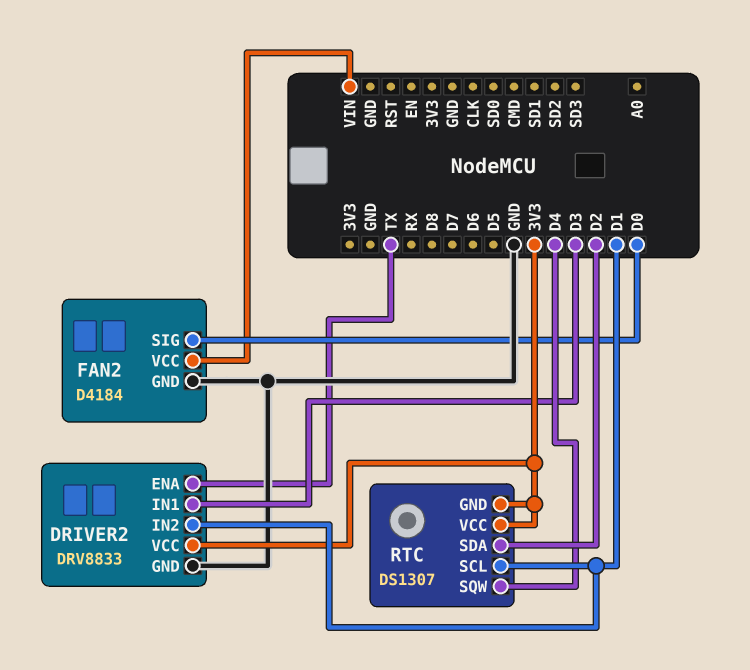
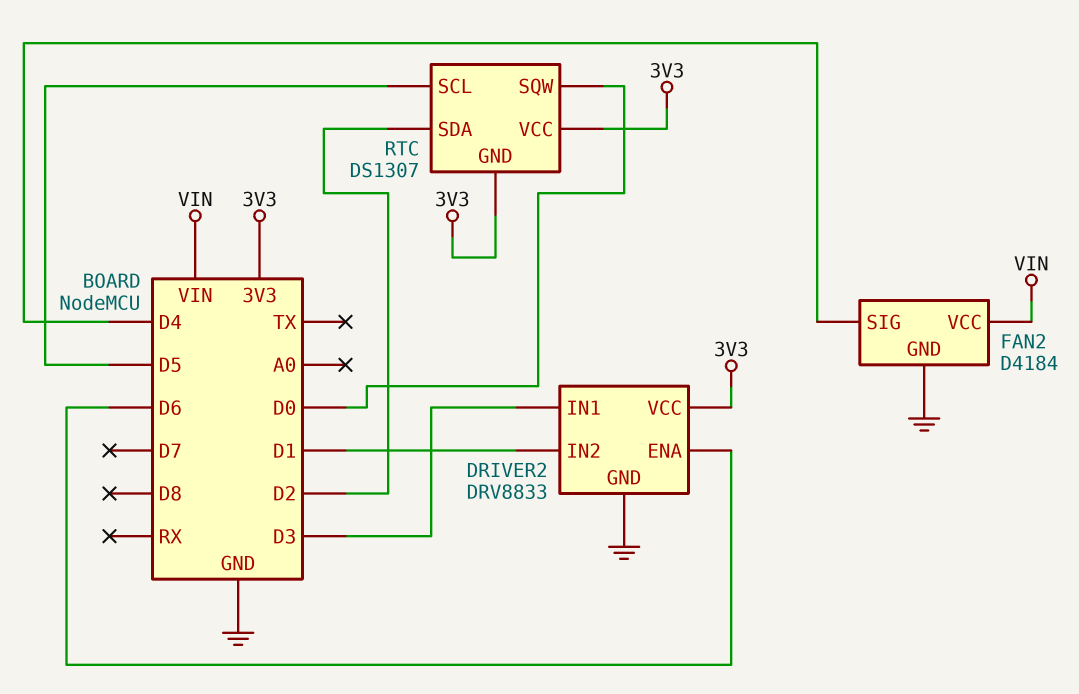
DRIVER2 pin ENA: TX -> D6
FAN2 pin SIG: D0 -> D4
RTC pin SCL: D1 -> D5
RTC pin SQW: D4 -> D0

